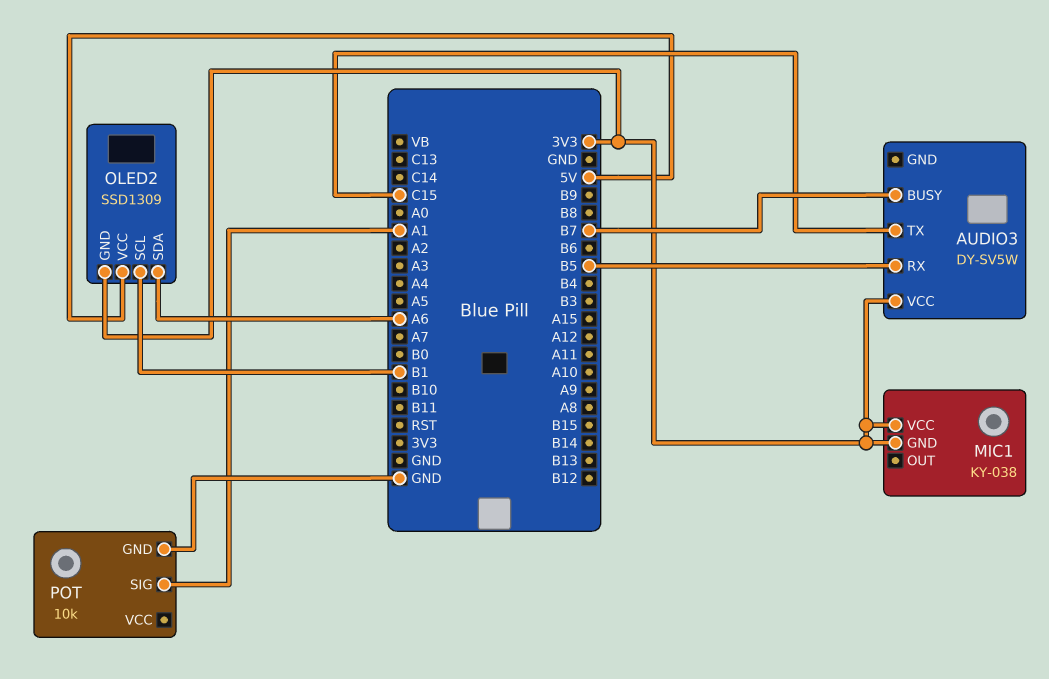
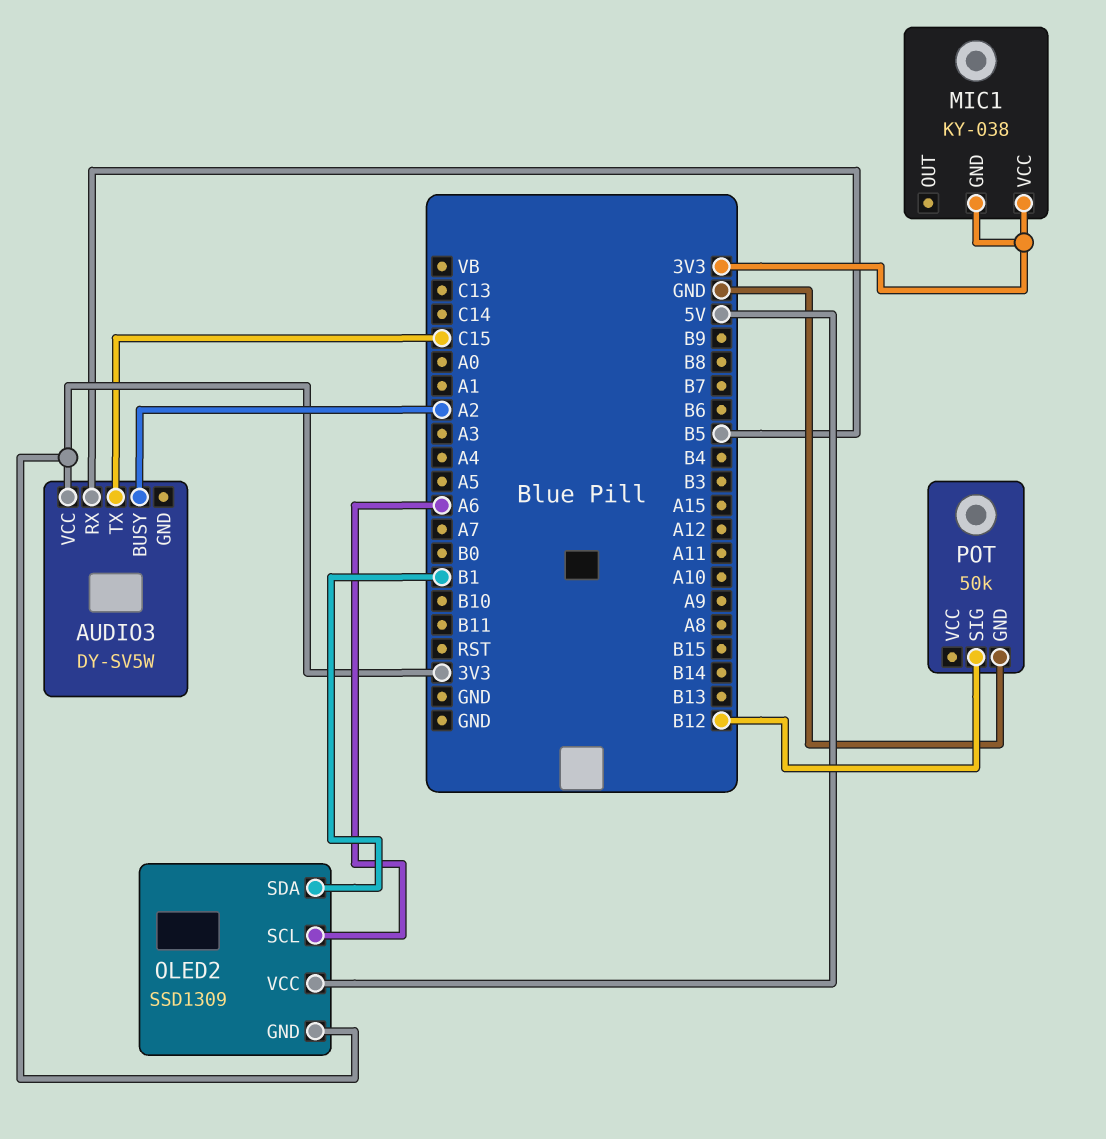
AUDIO3 pin BUSY: B7 -> A2
OLED2 pin SCL: B1 -> A6
OLED2 pin SDA: A6 -> B1
POT: 10k -> 50k
POT pin SIG: A1 -> B12

